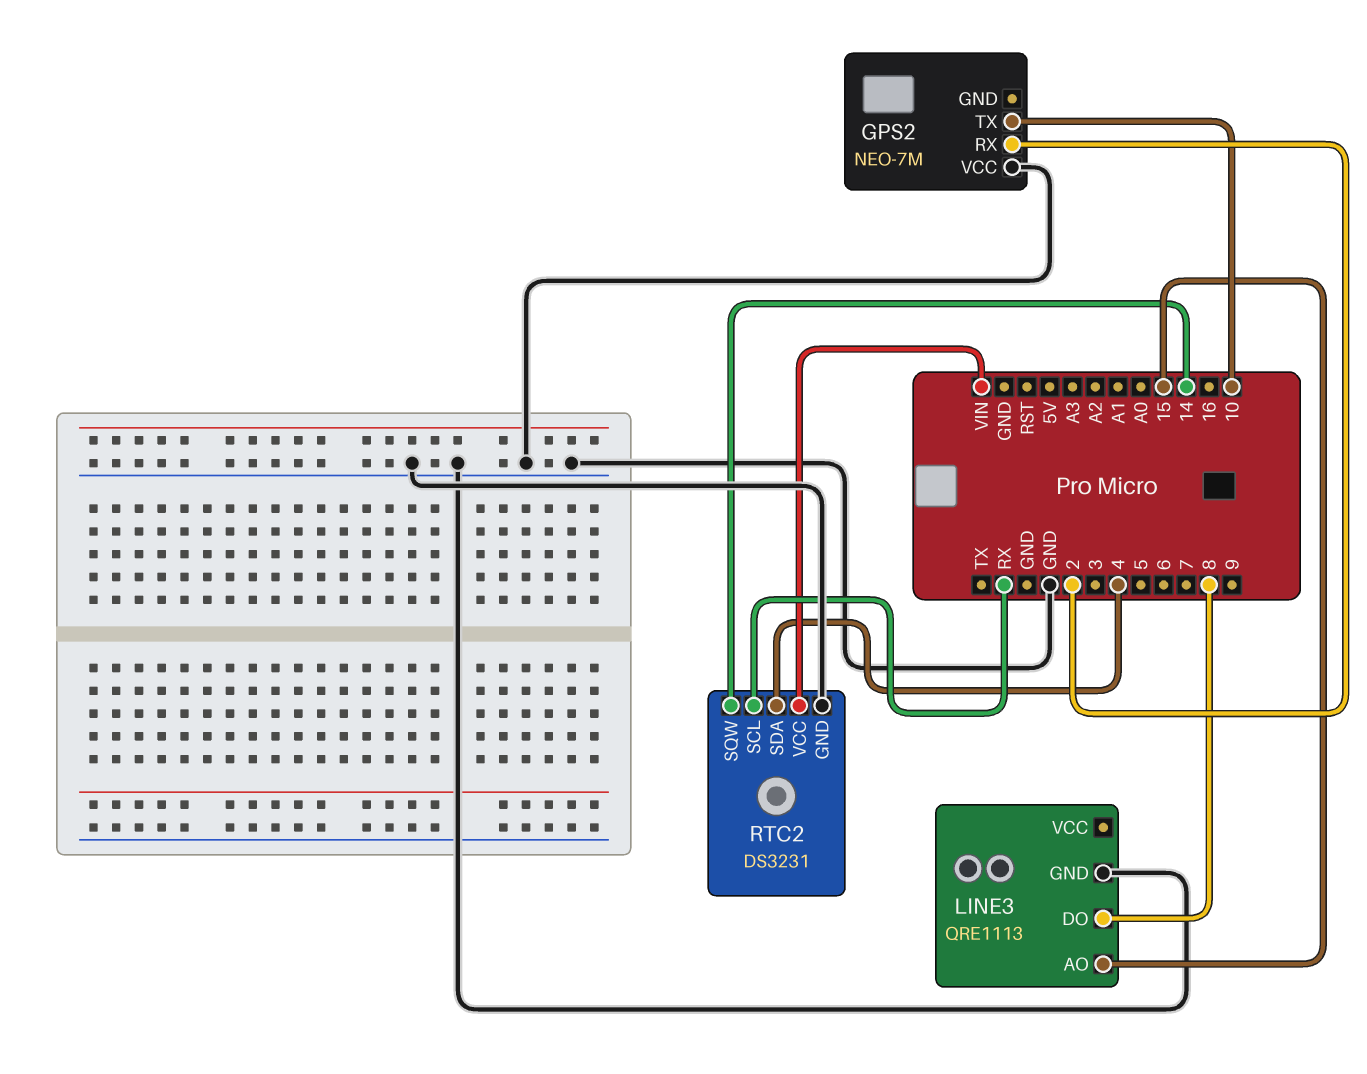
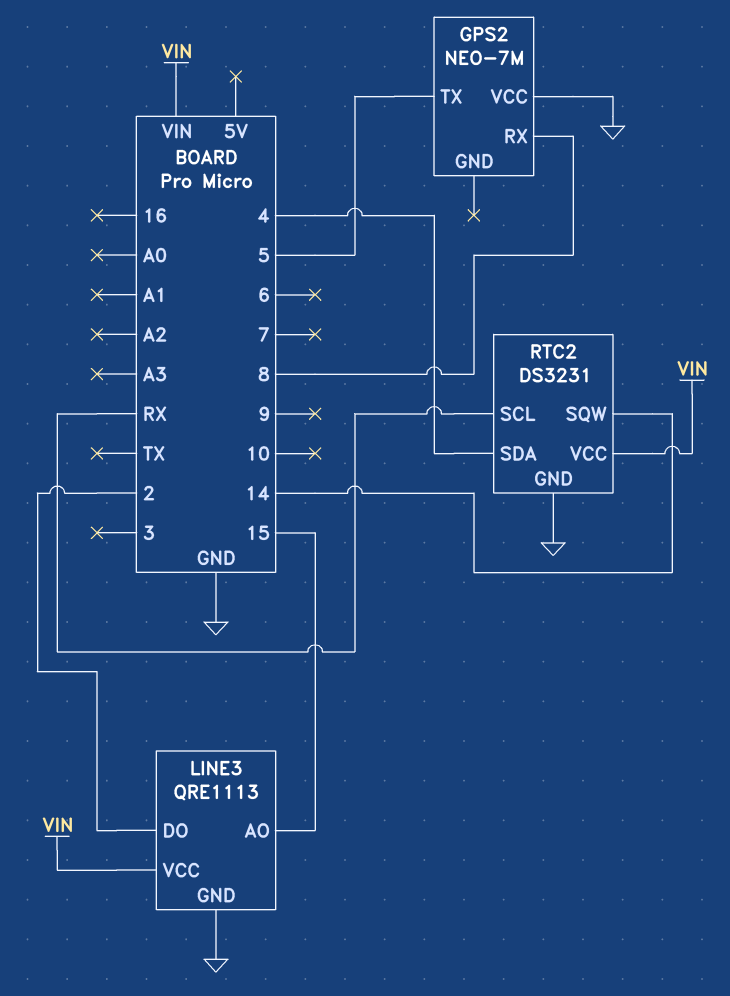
GPS2 pin RX: 2 -> 8
GPS2 pin TX: 10 -> 5
LINE3 pin DO: 8 -> 2
LINE3 pin VCC: none -> VIN

